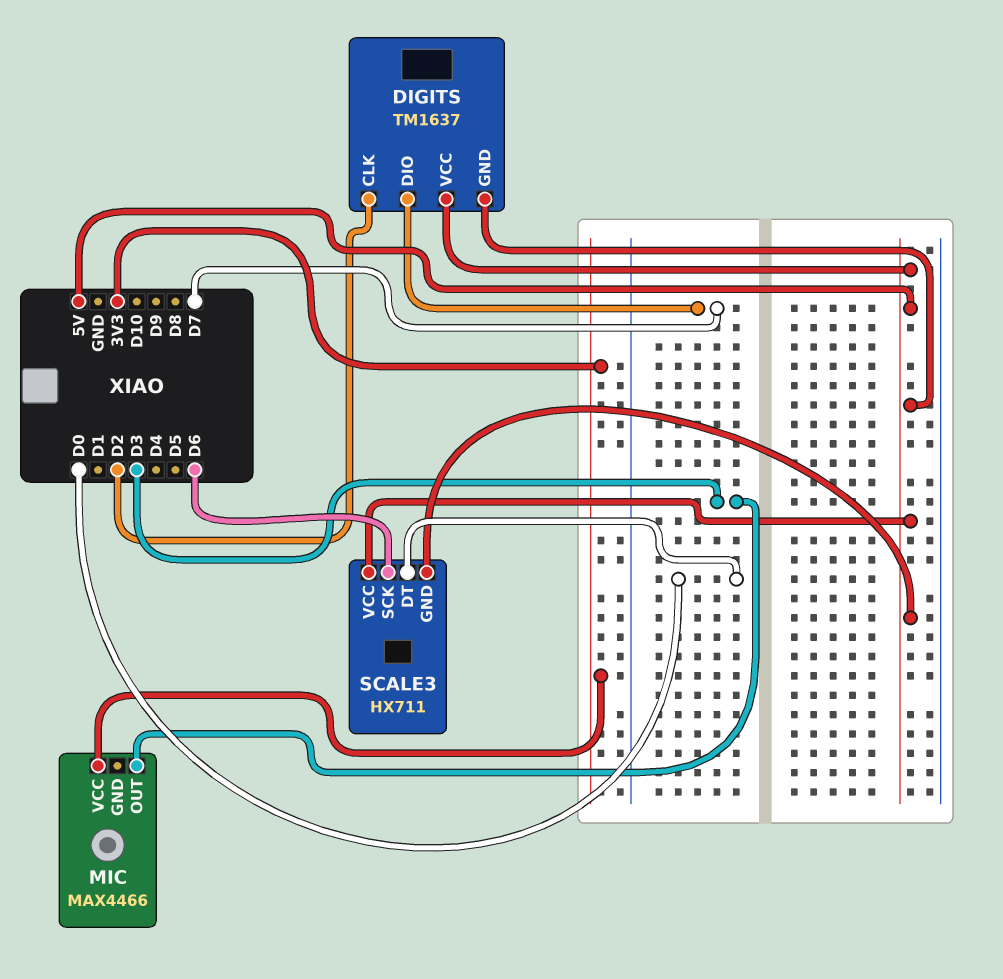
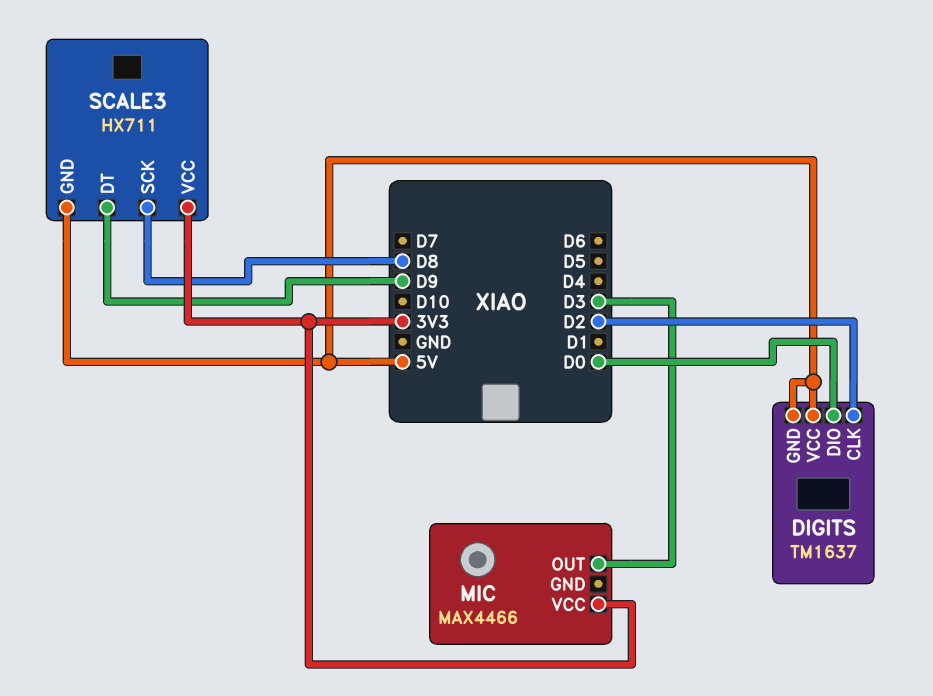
DIGITS pin DIO: D7 -> D0
SCALE3 pin DT: D0 -> D9
SCALE3 pin SCK: D6 -> D8
SCALE3 pin VCC: 5V -> 3V3

